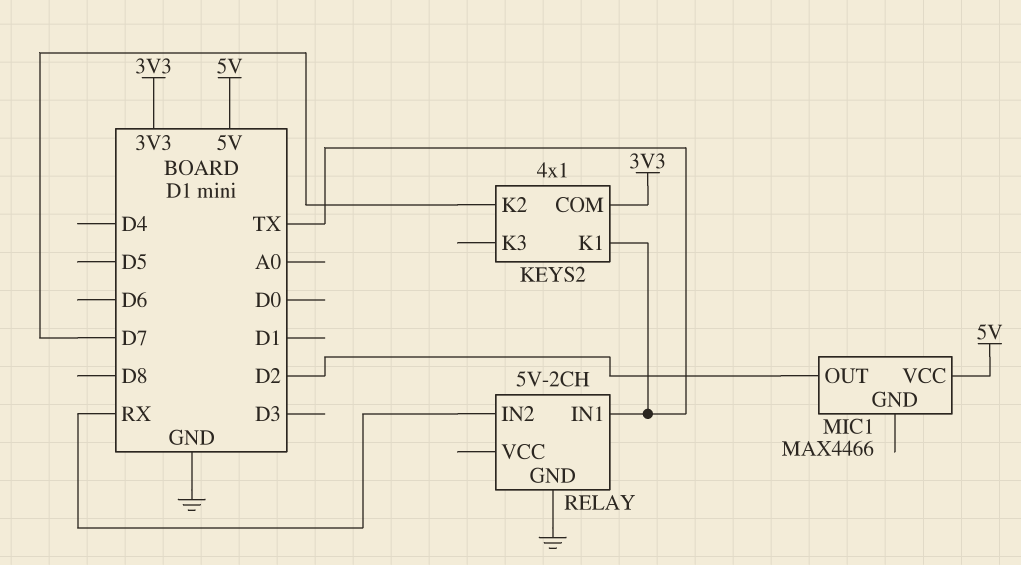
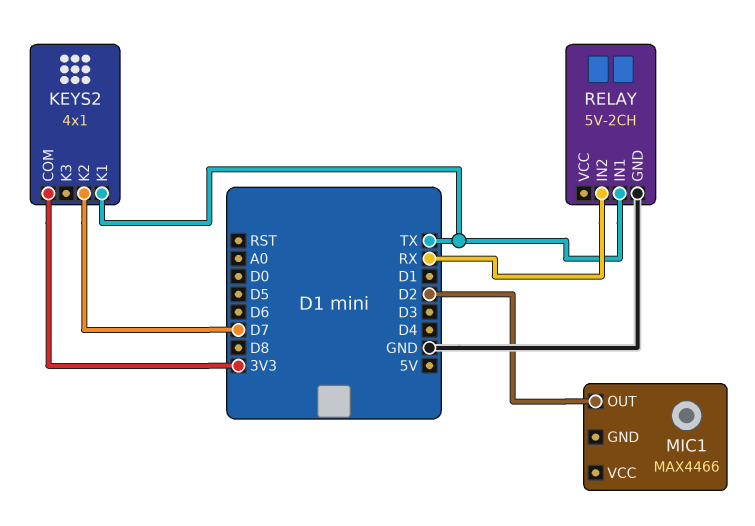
MIC1 pin VCC: 5V -> none

